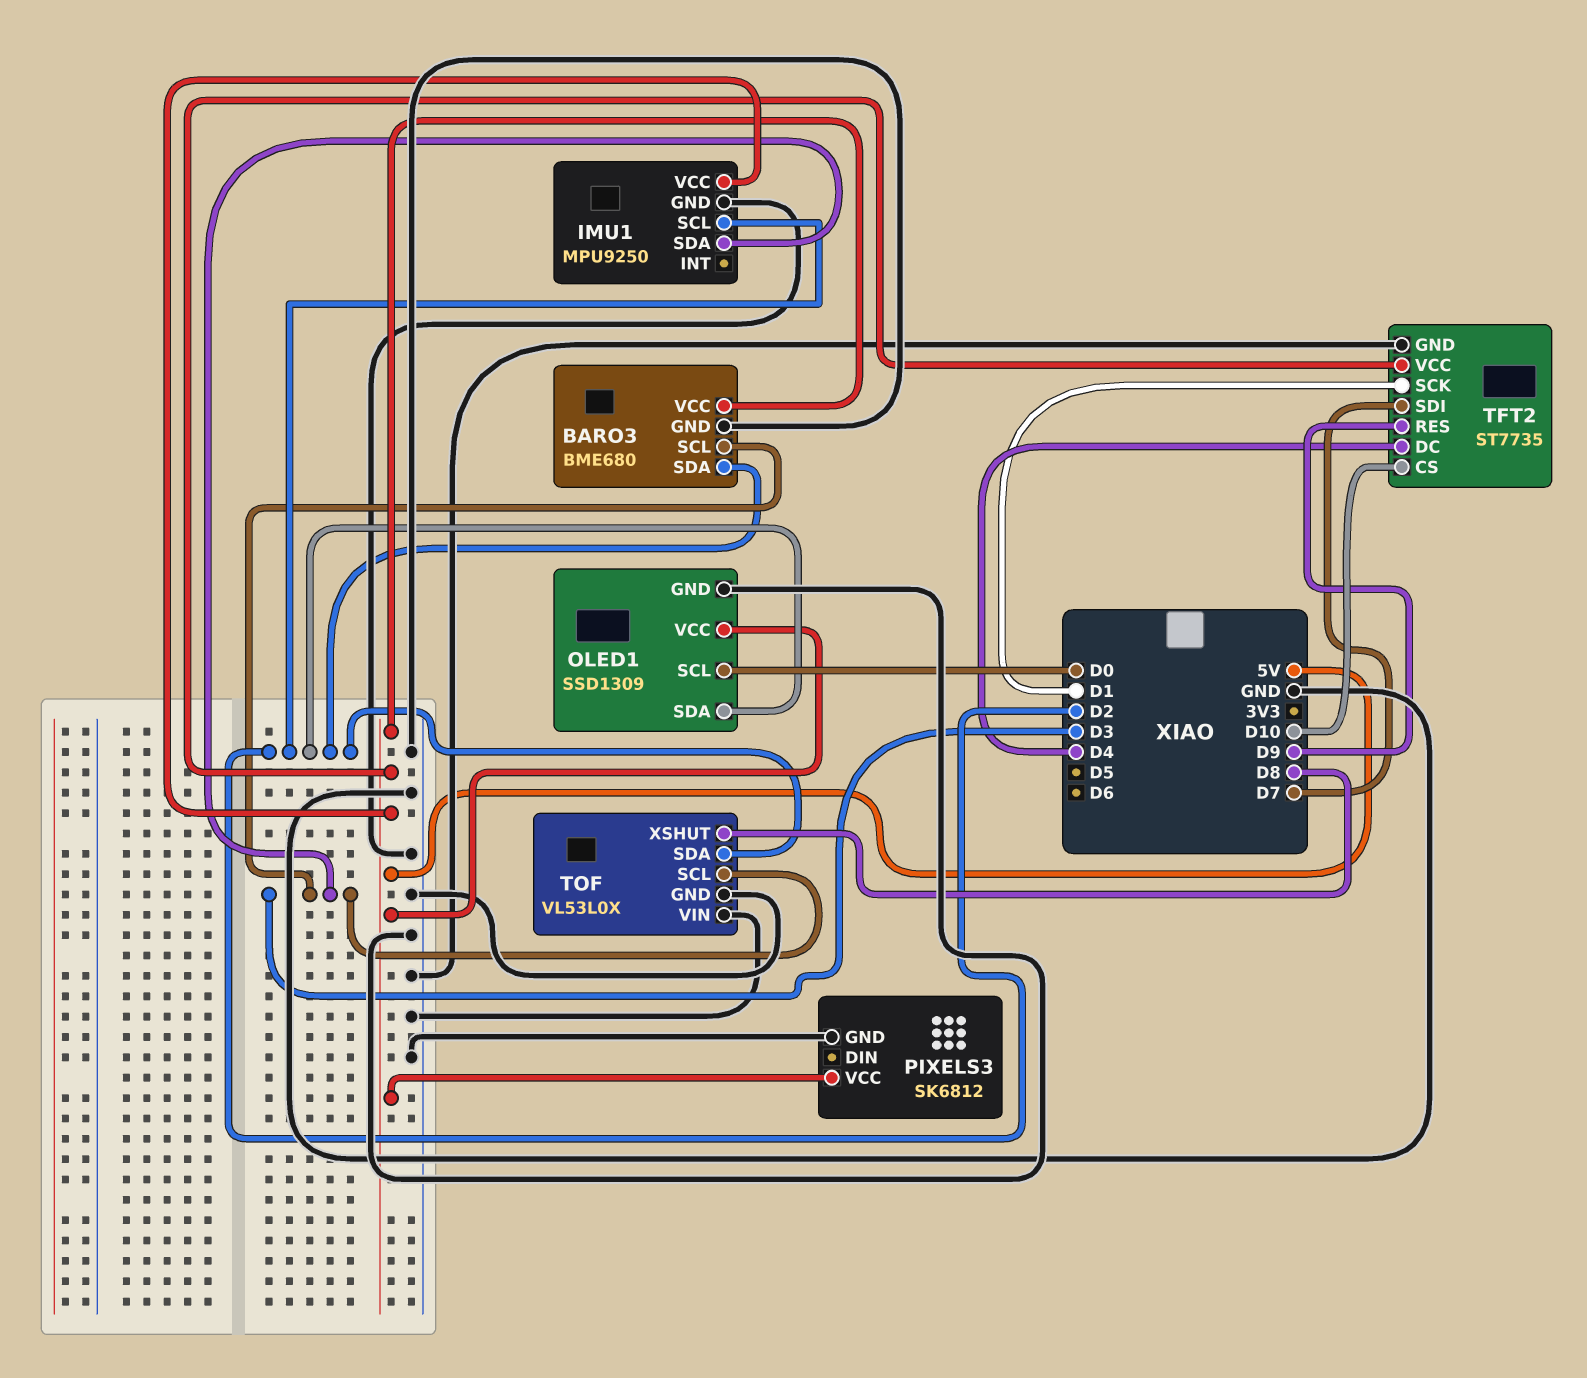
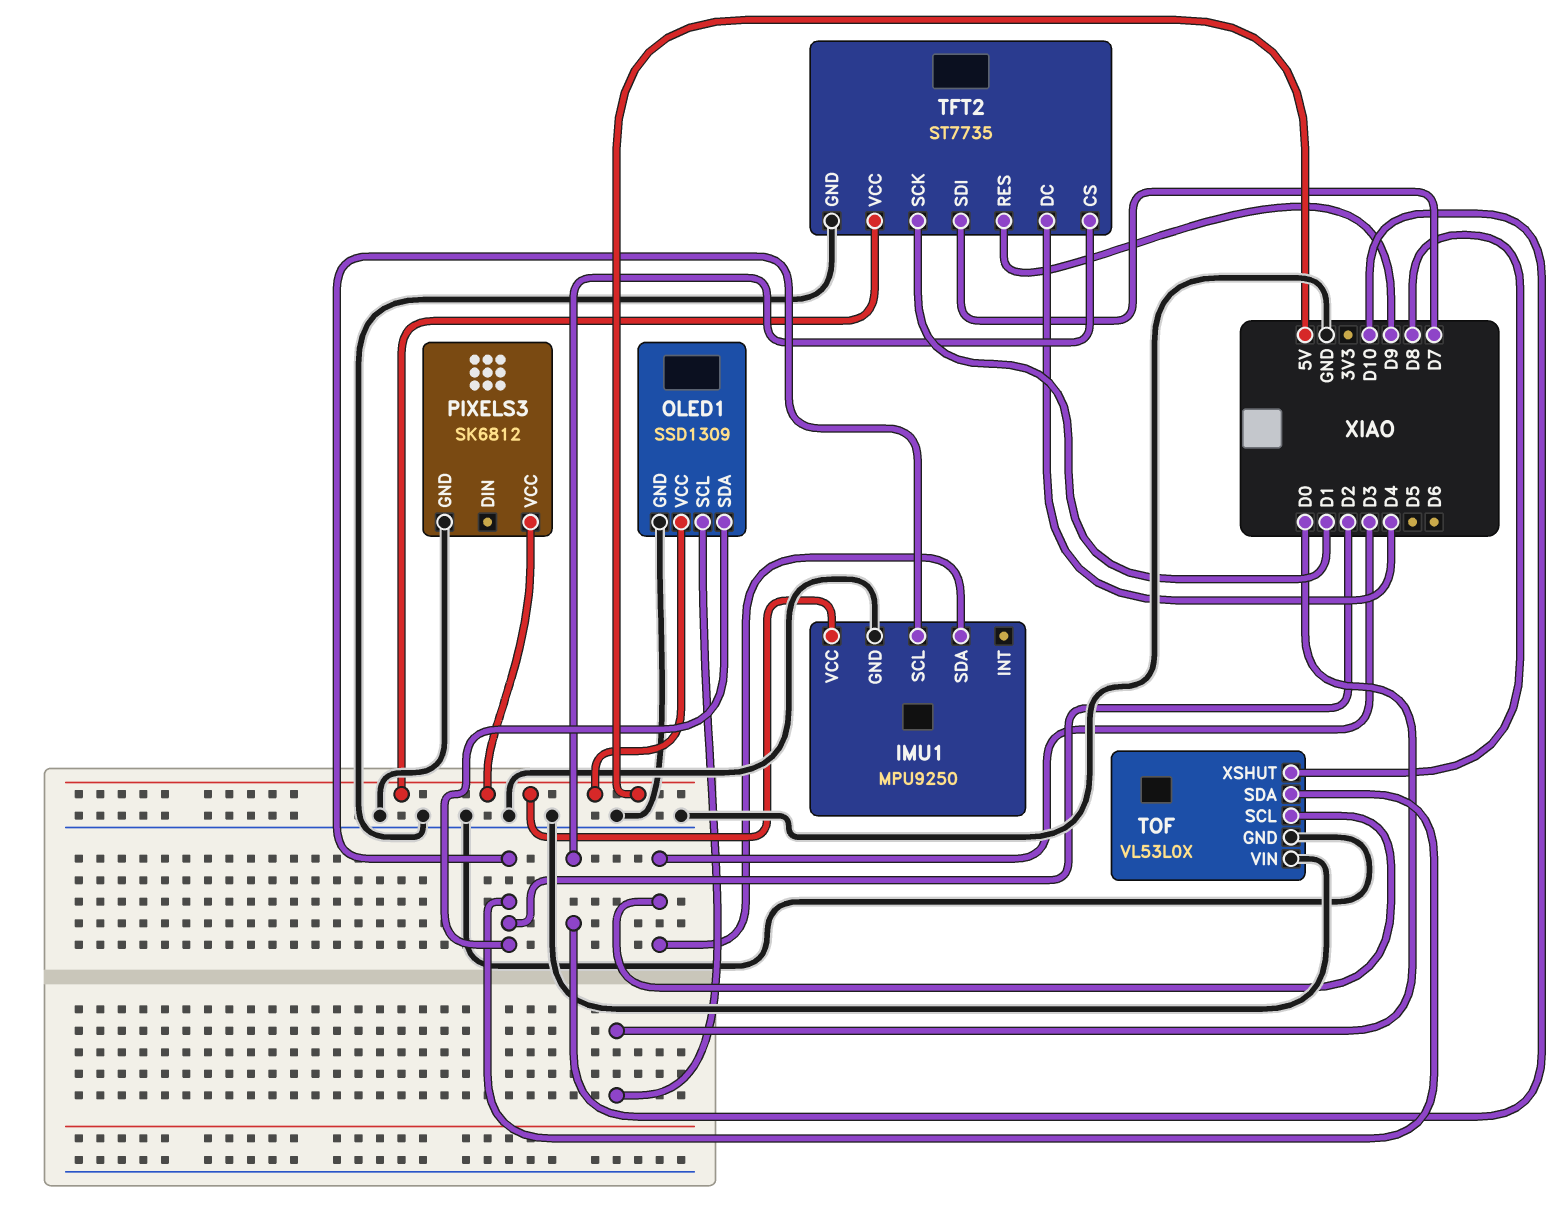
BARO3: BME680 -> none
BARO3 pin GND: GND -> none
BARO3 pin SCL: D3 -> none
BARO3 pin SDA: D2 -> none
BARO3 pin VCC: 5V -> none

